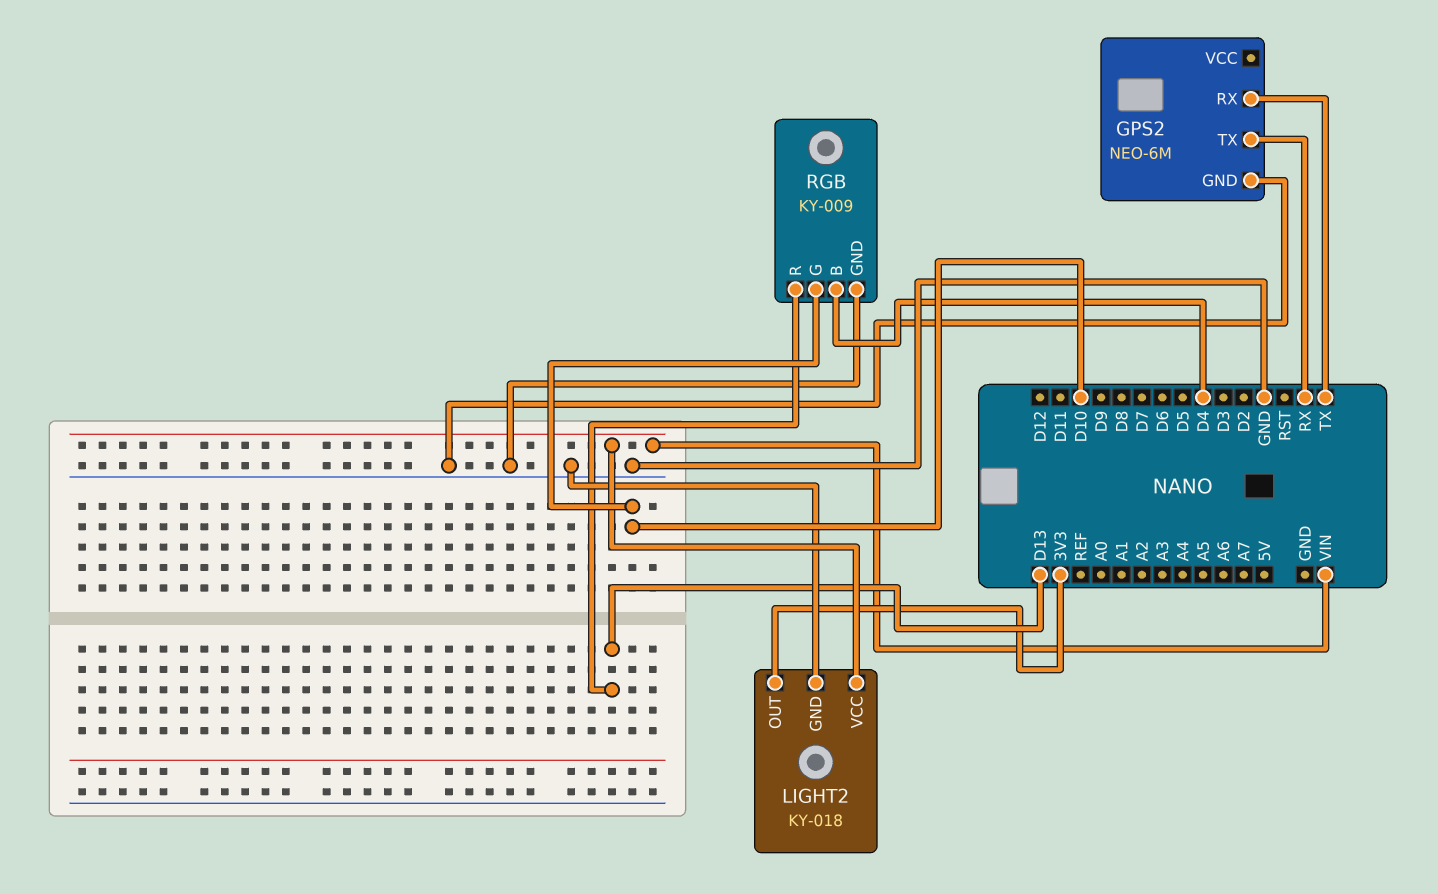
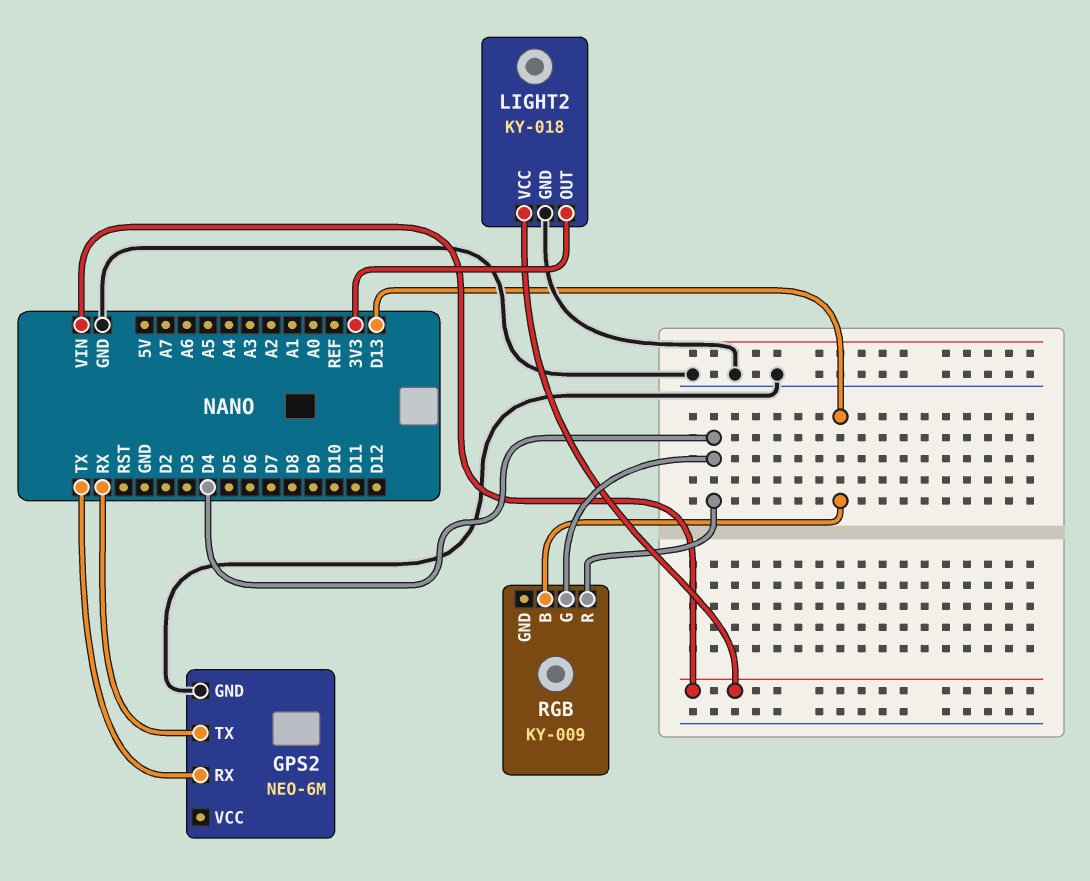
RGB pin B: D4 -> D13
RGB pin G: D10 -> D4
RGB pin GND: GND -> none
RGB pin R: D13 -> D4

